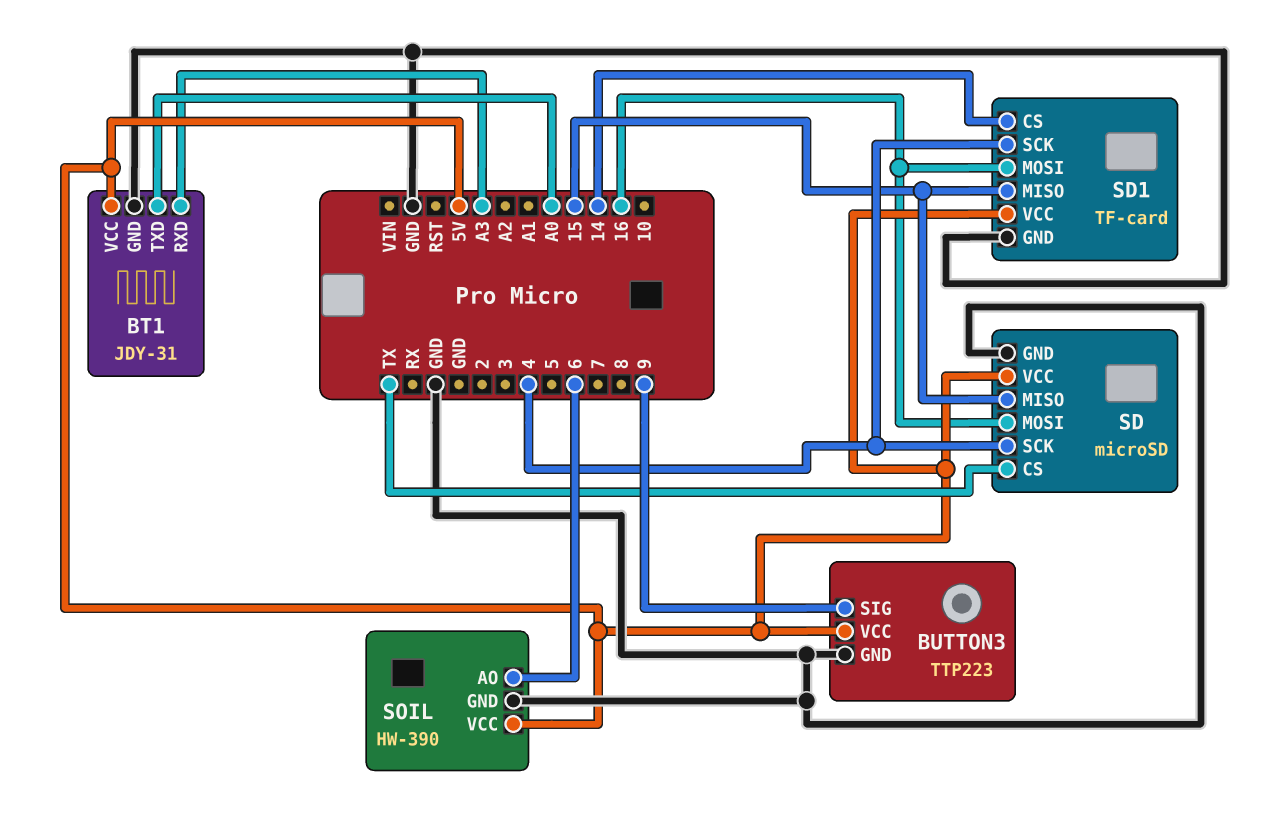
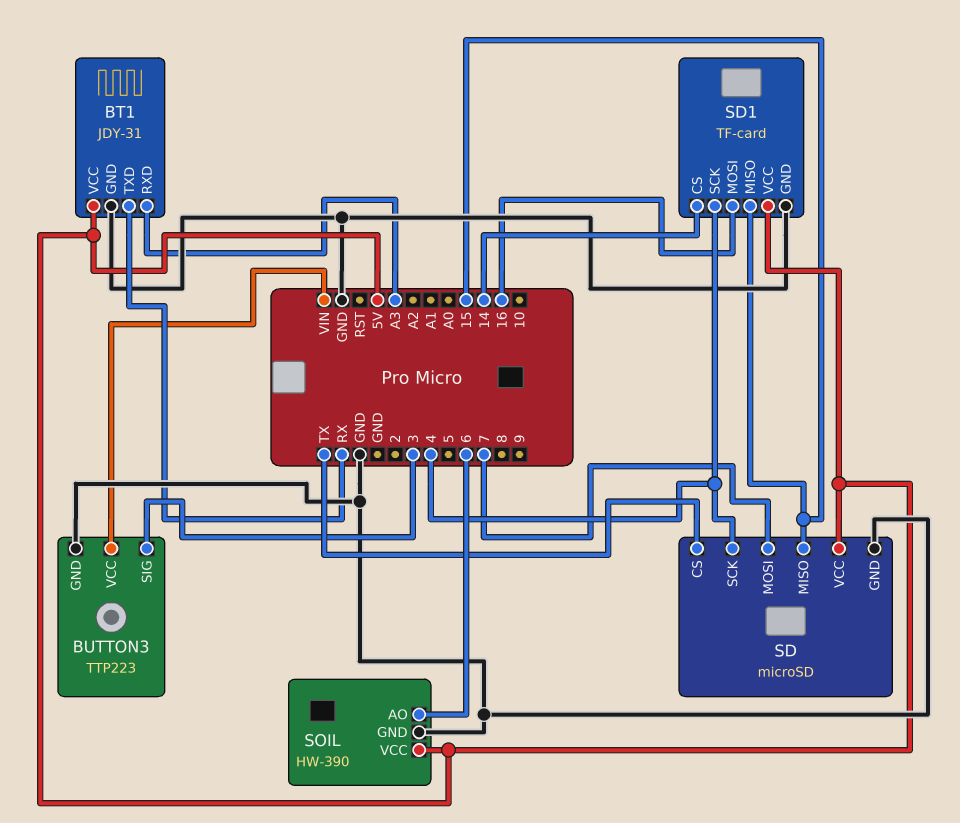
BT1 pin TXD: A0 -> RX
BUTTON3 pin SIG: 9 -> 3
BUTTON3 pin VCC: 5V -> VIN
SD pin MOSI: 16 -> 7

